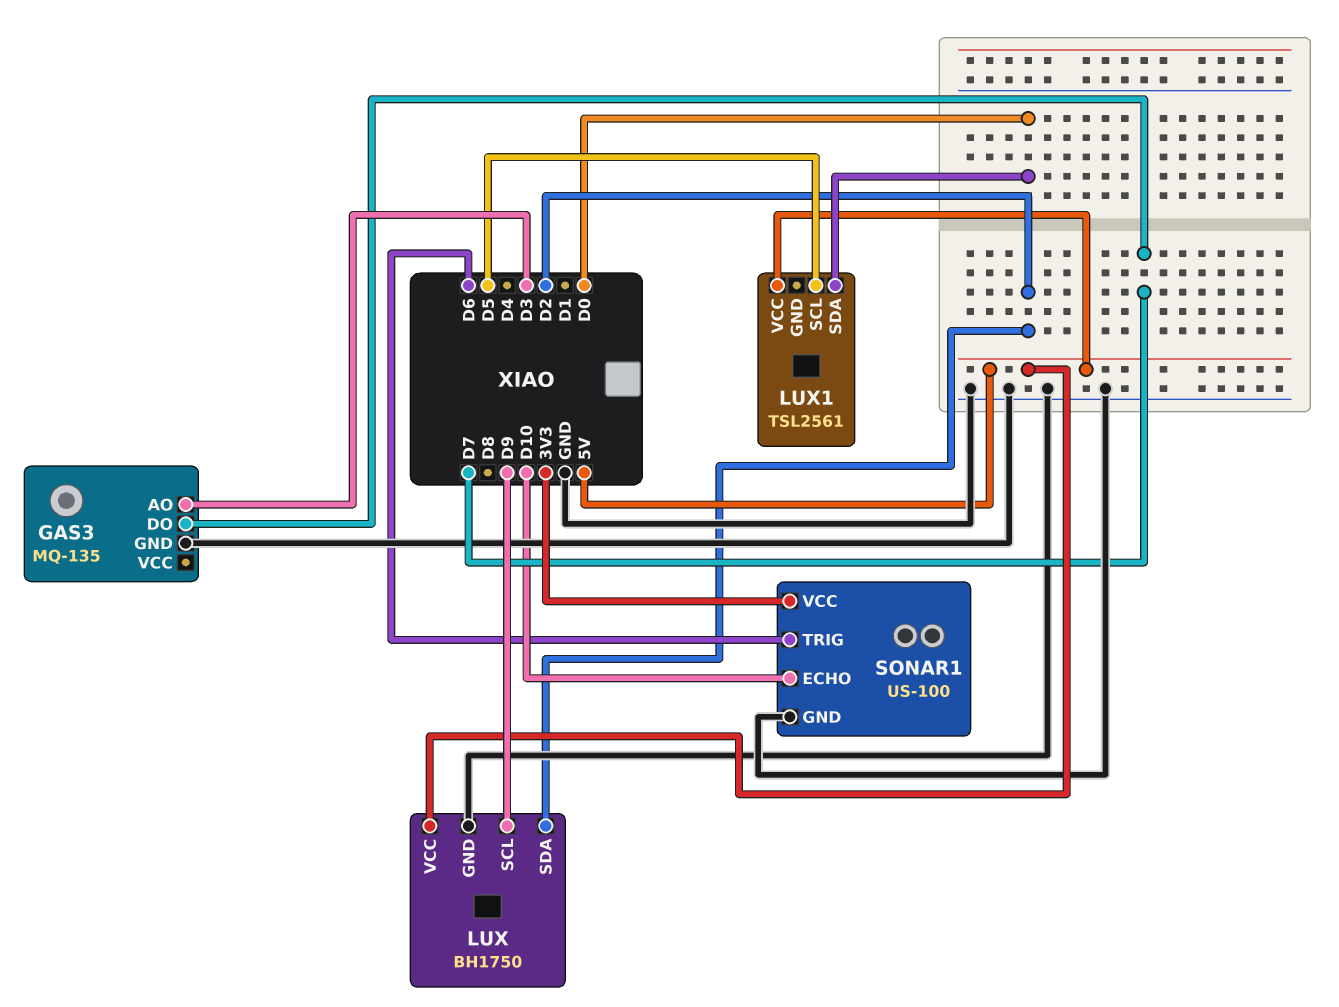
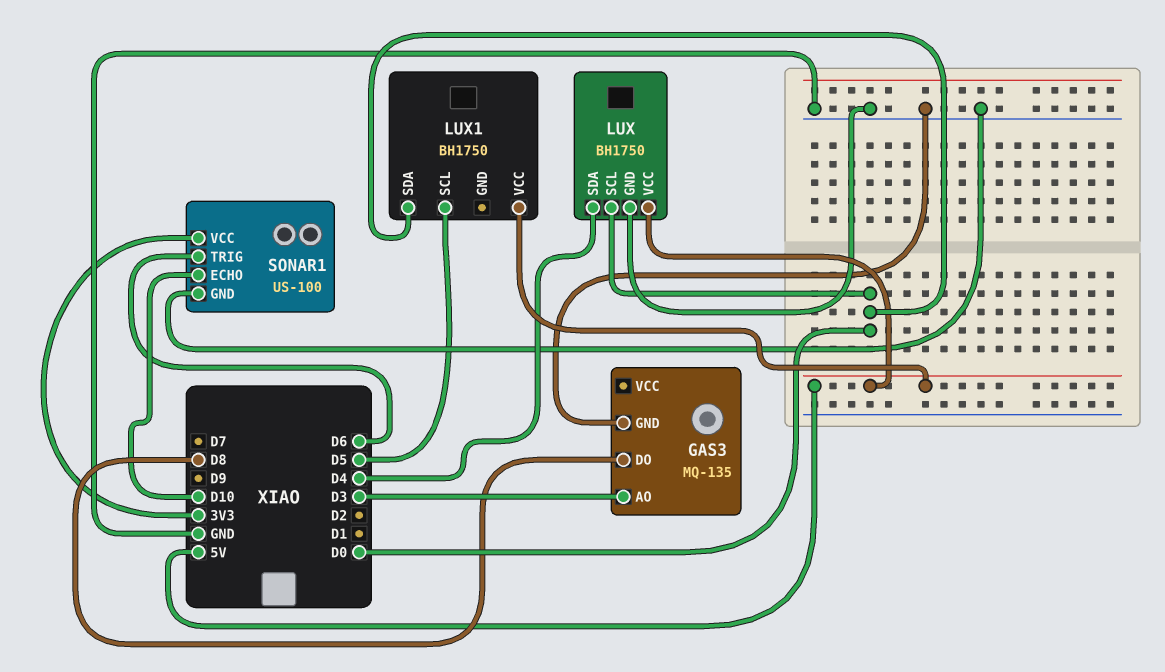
GAS3 pin DO: D7 -> D8
LUX pin SCL: D9 -> D0
LUX pin SDA: D2 -> D4
LUX1: TSL2561 -> BH1750

